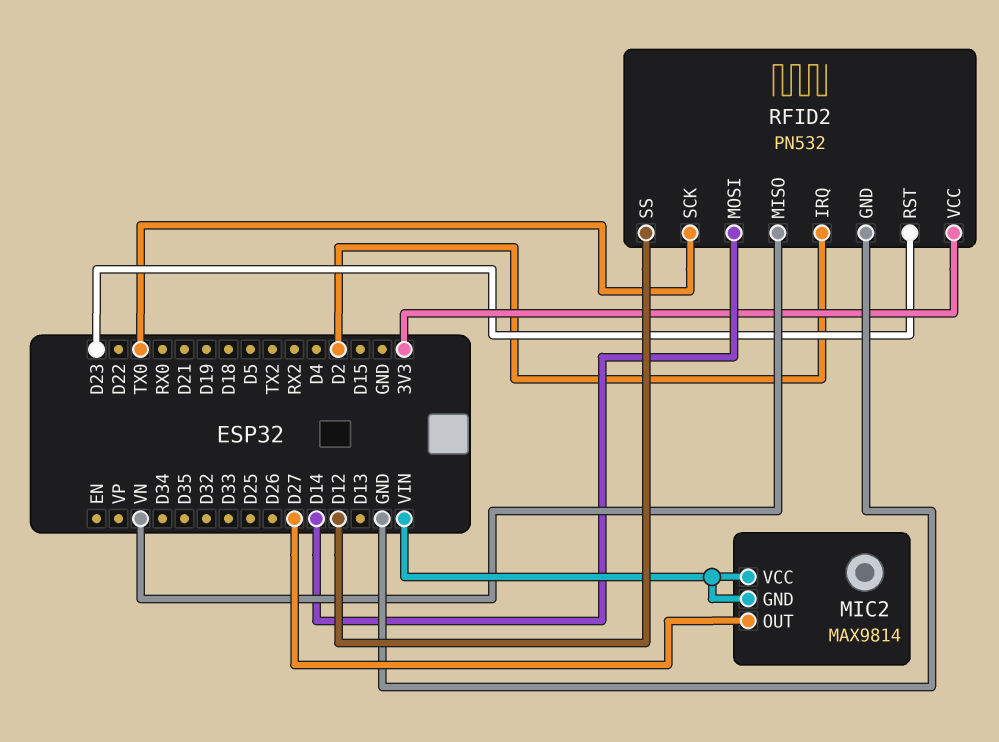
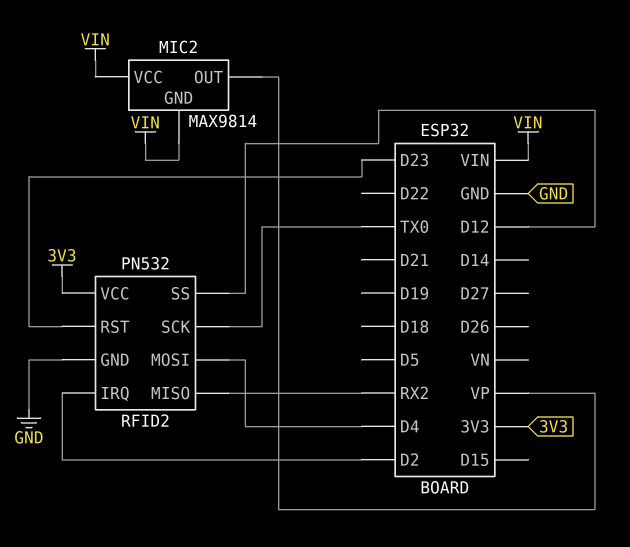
MIC2 pin OUT: D27 -> VP
RFID2 pin MISO: VN -> RX2
RFID2 pin MOSI: D14 -> D4

